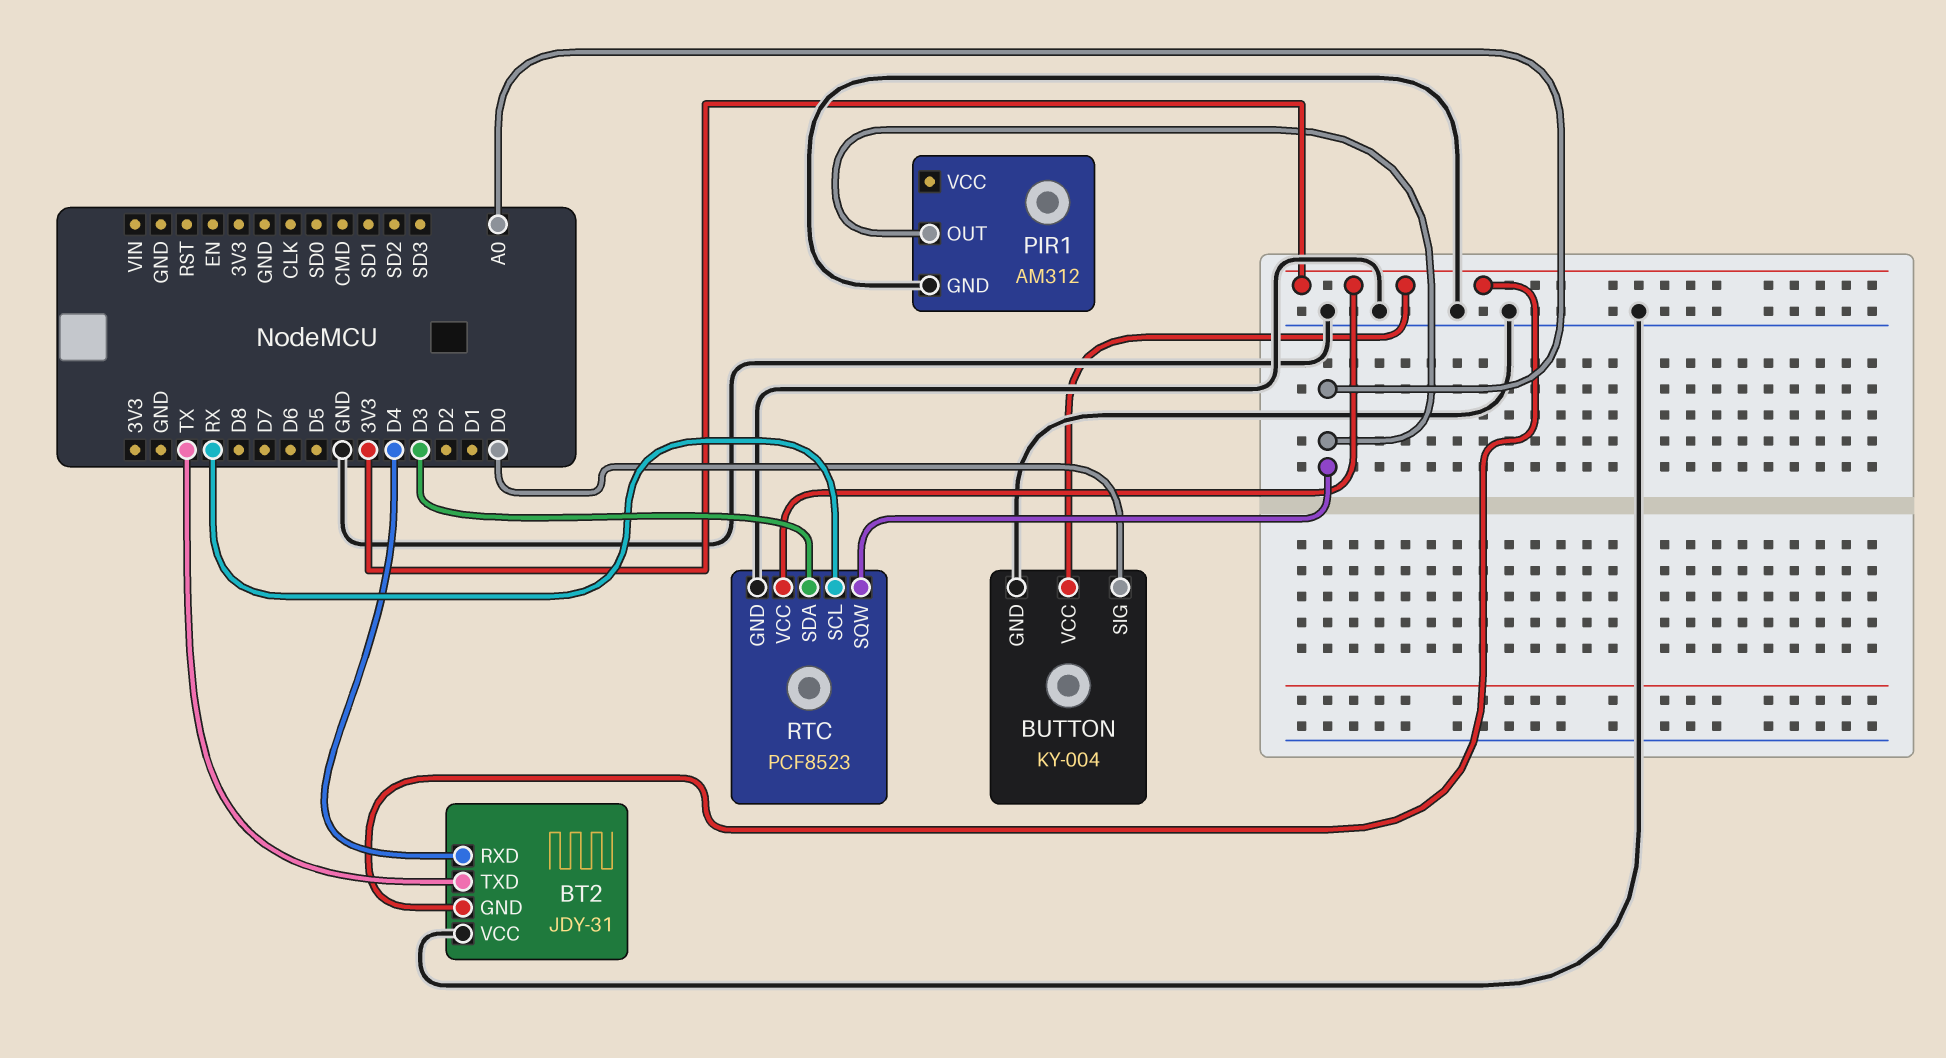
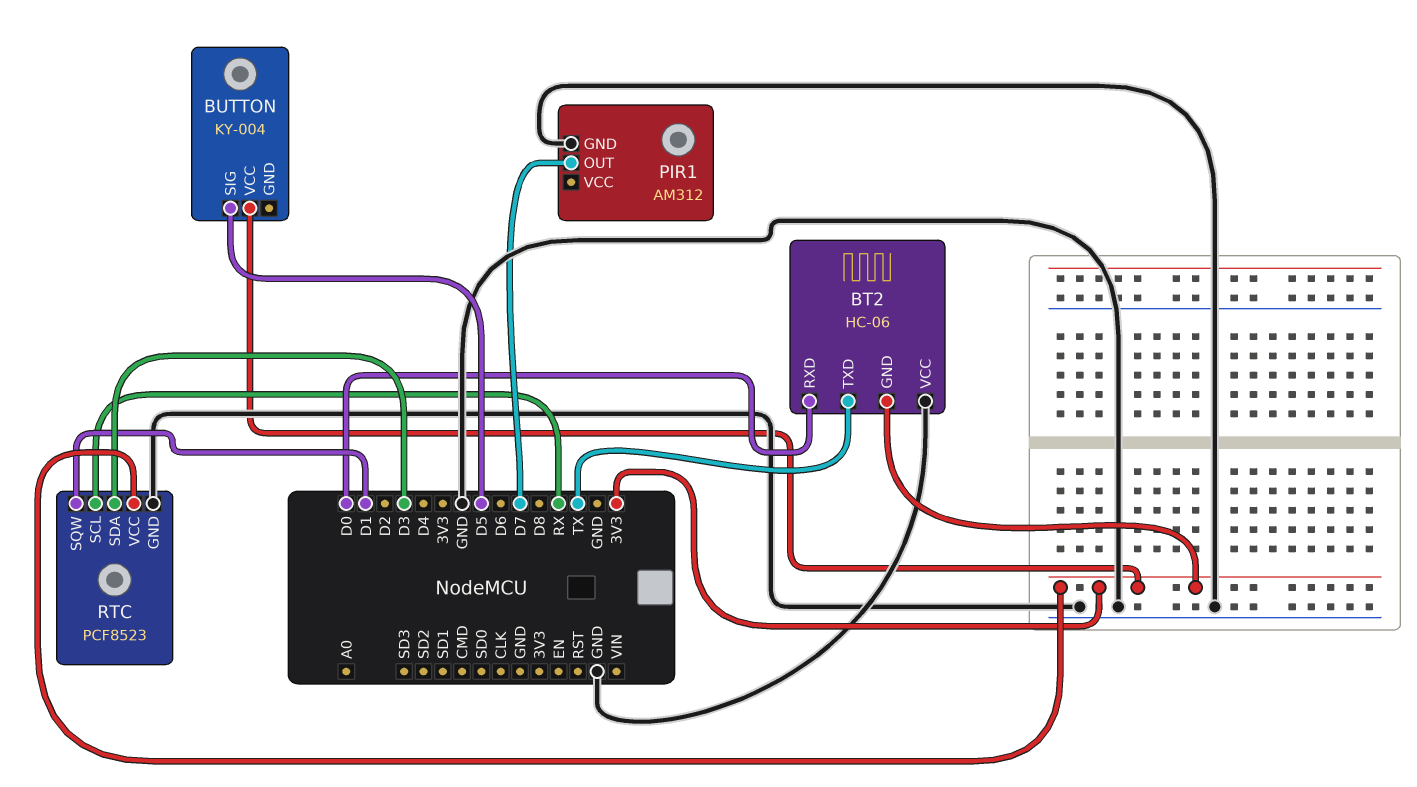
BT2: JDY-31 -> HC-06
BT2 pin RXD: D4 -> D0
BUTTON pin GND: GND -> none
BUTTON pin SIG: D0 -> D5
PIR1 pin OUT: A0 -> D7
RTC pin SQW: A0 -> D1

